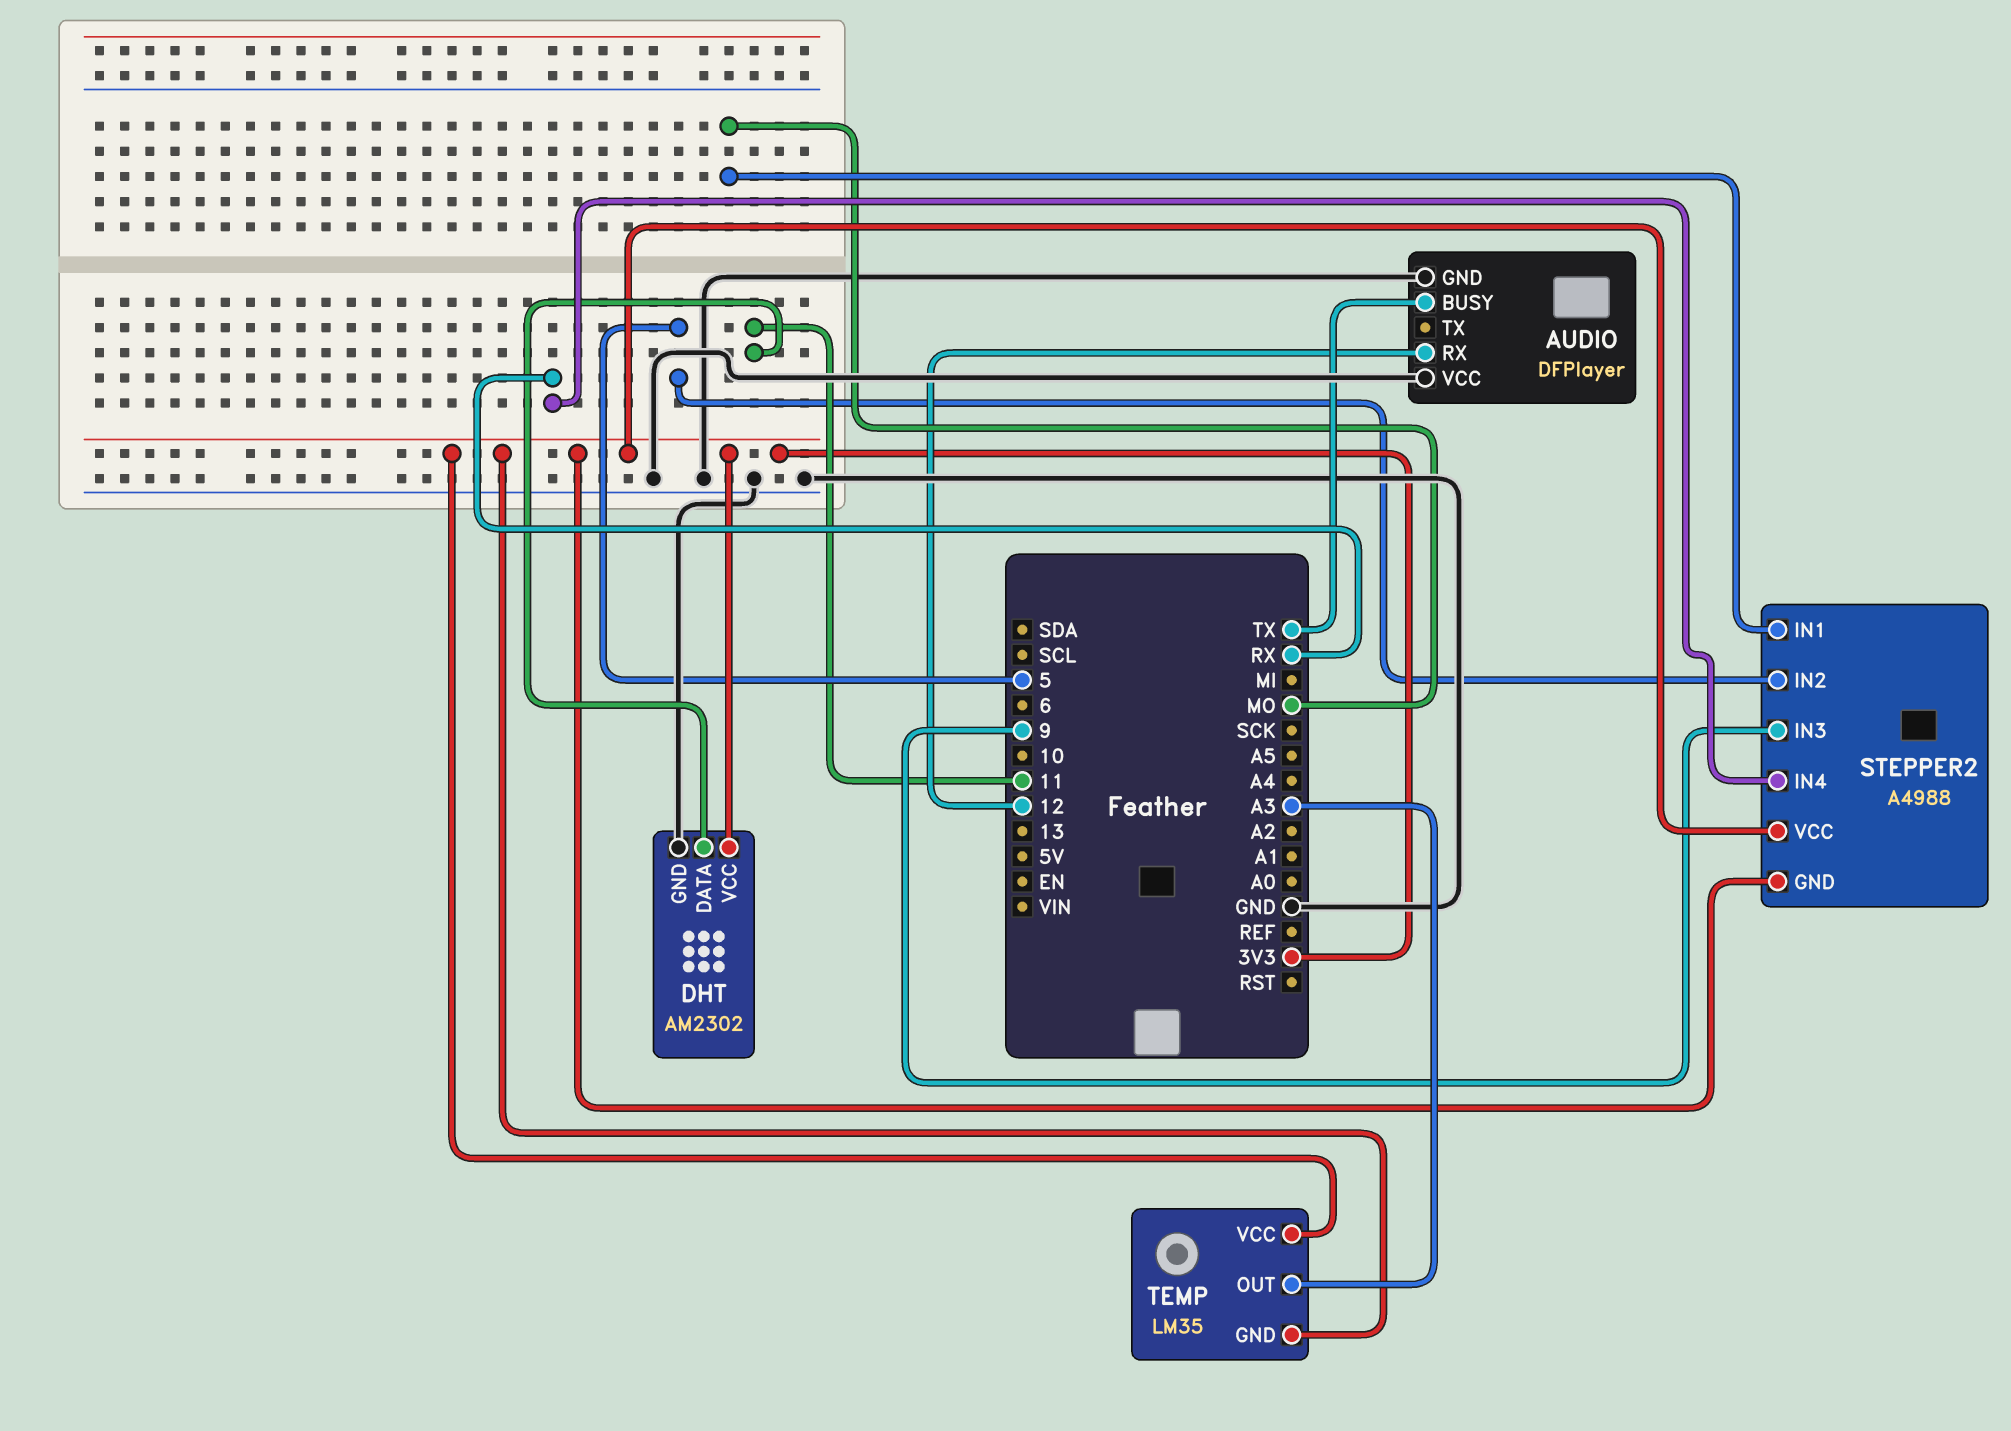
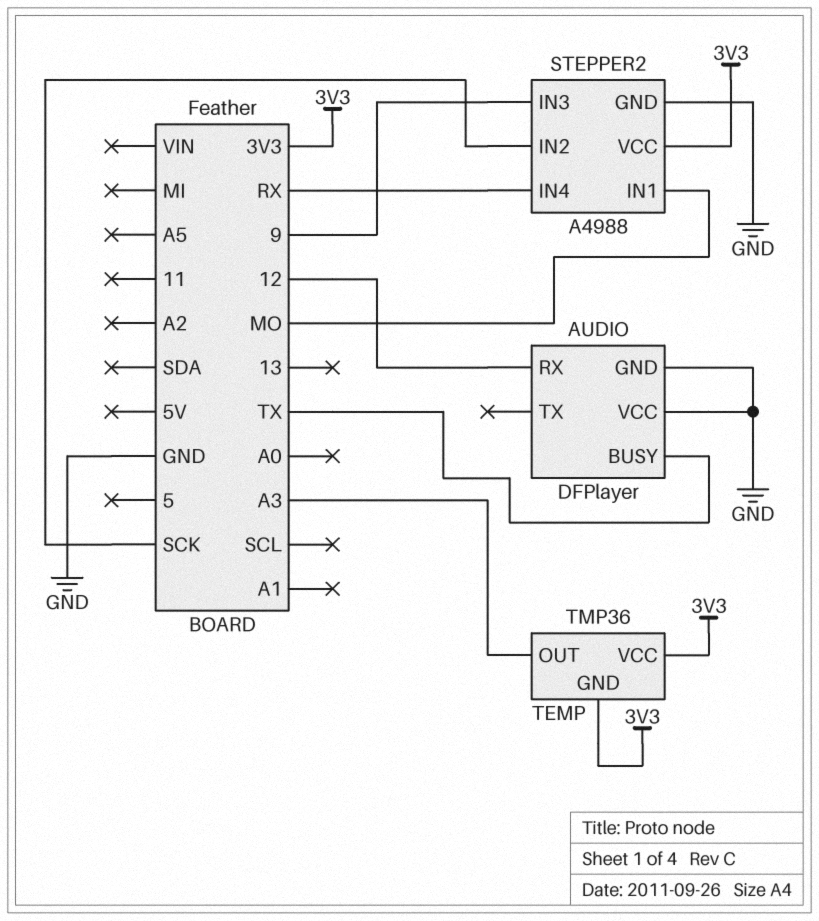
DHT: AM2302 -> none
DHT pin DATA: 11 -> none
DHT pin GND: GND -> none
DHT pin VCC: 3V3 -> none
STEPPER2 pin GND: 3V3 -> GND
STEPPER2 pin IN2: 5 -> SCK
TEMP: LM35 -> TMP36

